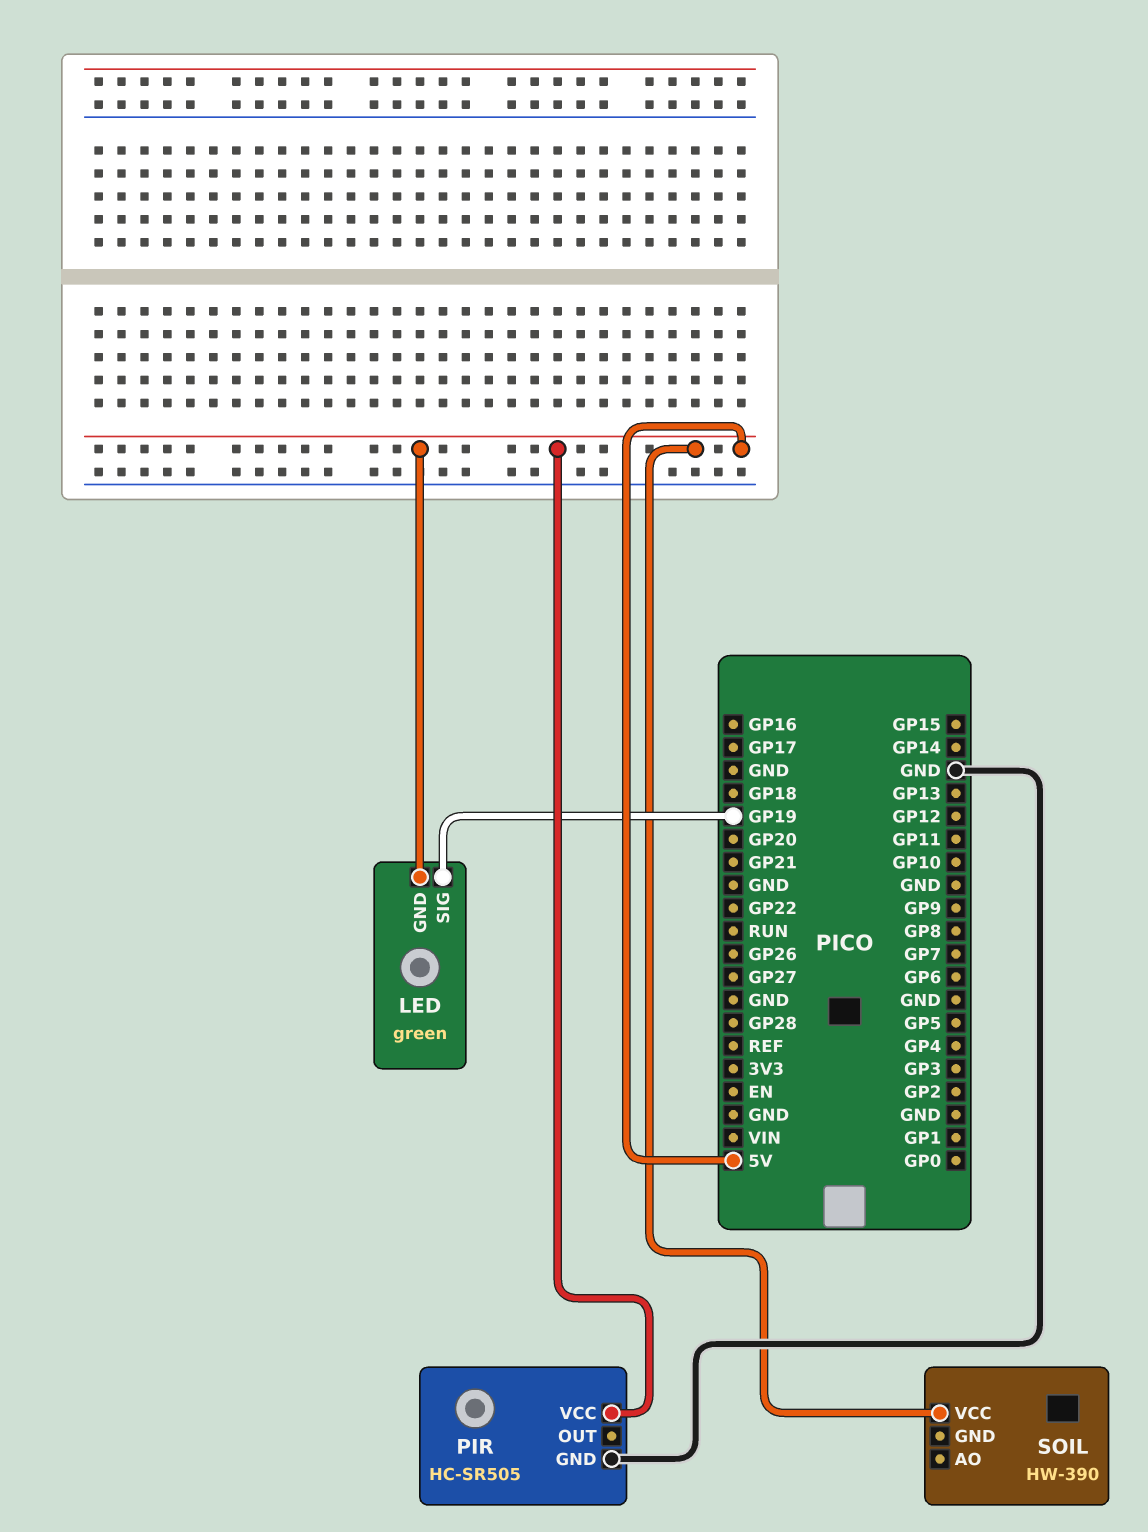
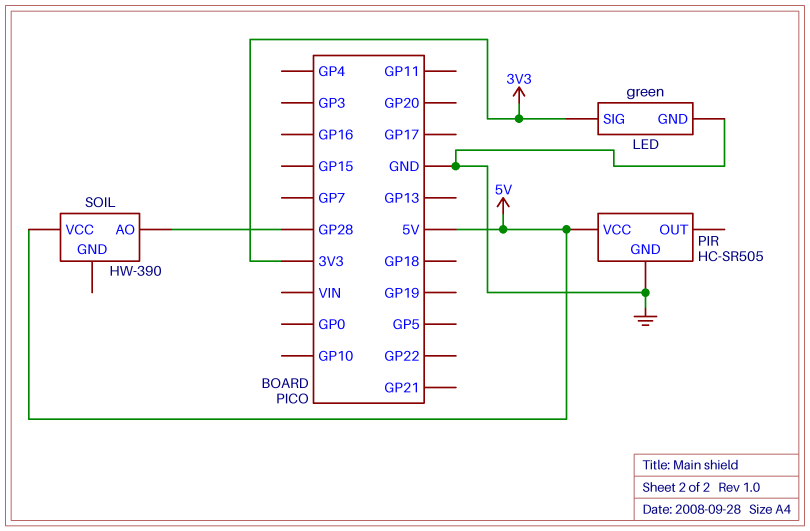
LED pin GND: 5V -> GND
LED pin SIG: GP19 -> 3V3
SOIL pin AO: none -> GP28

